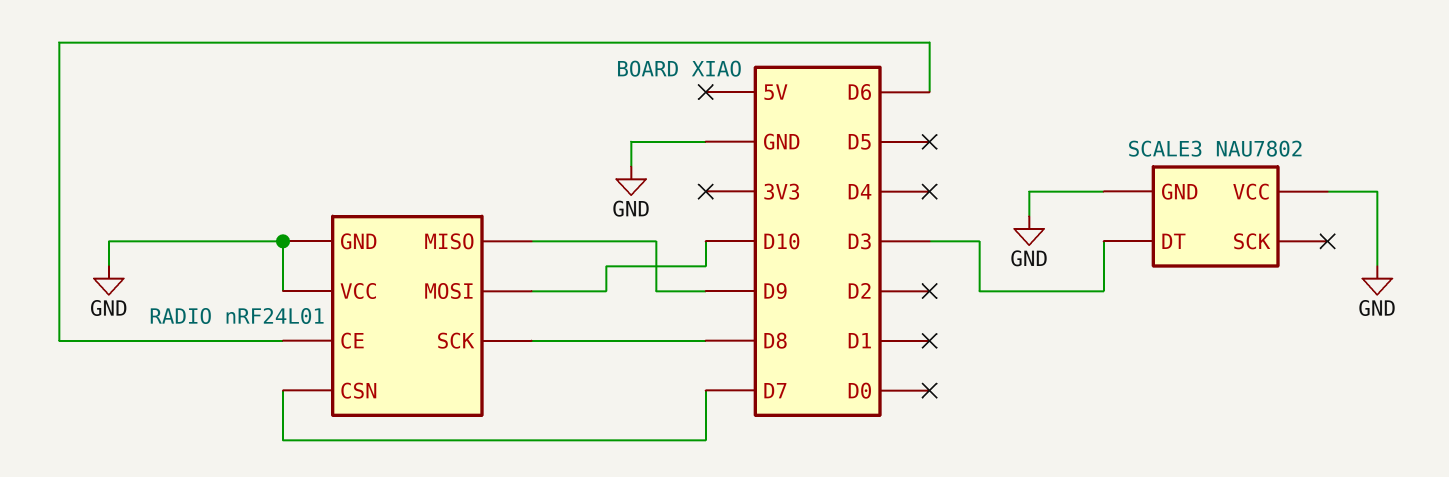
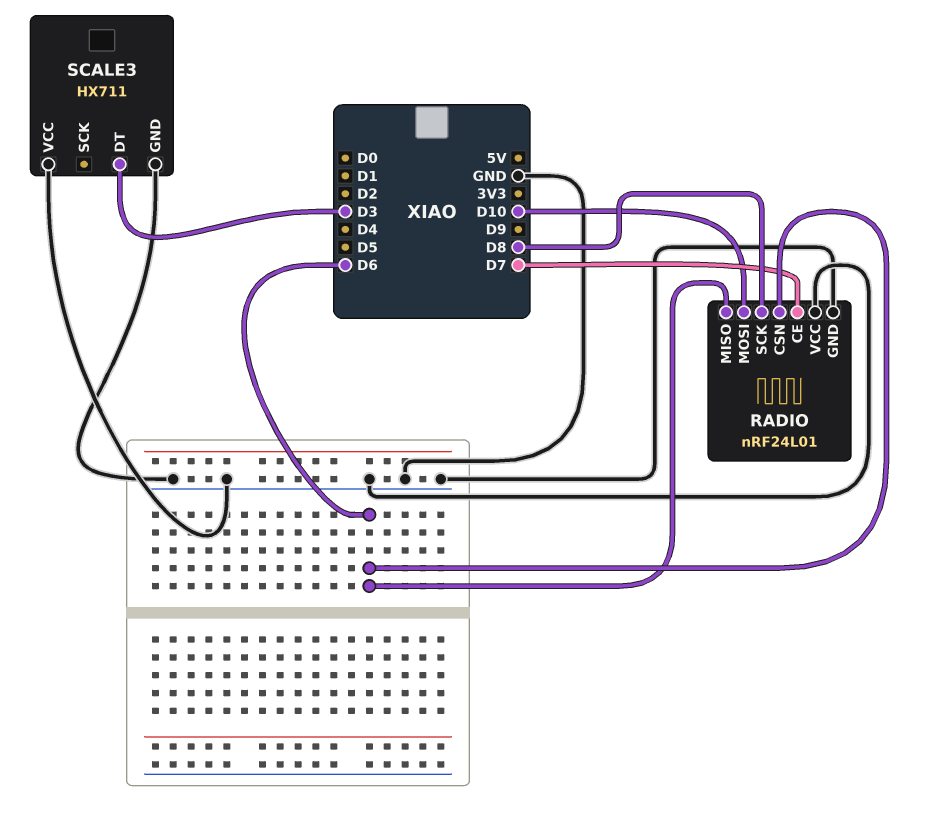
RADIO pin CE: D6 -> D7
RADIO pin CSN: D7 -> D6
RADIO pin MISO: D9 -> D6
SCALE3: NAU7802 -> HX711

